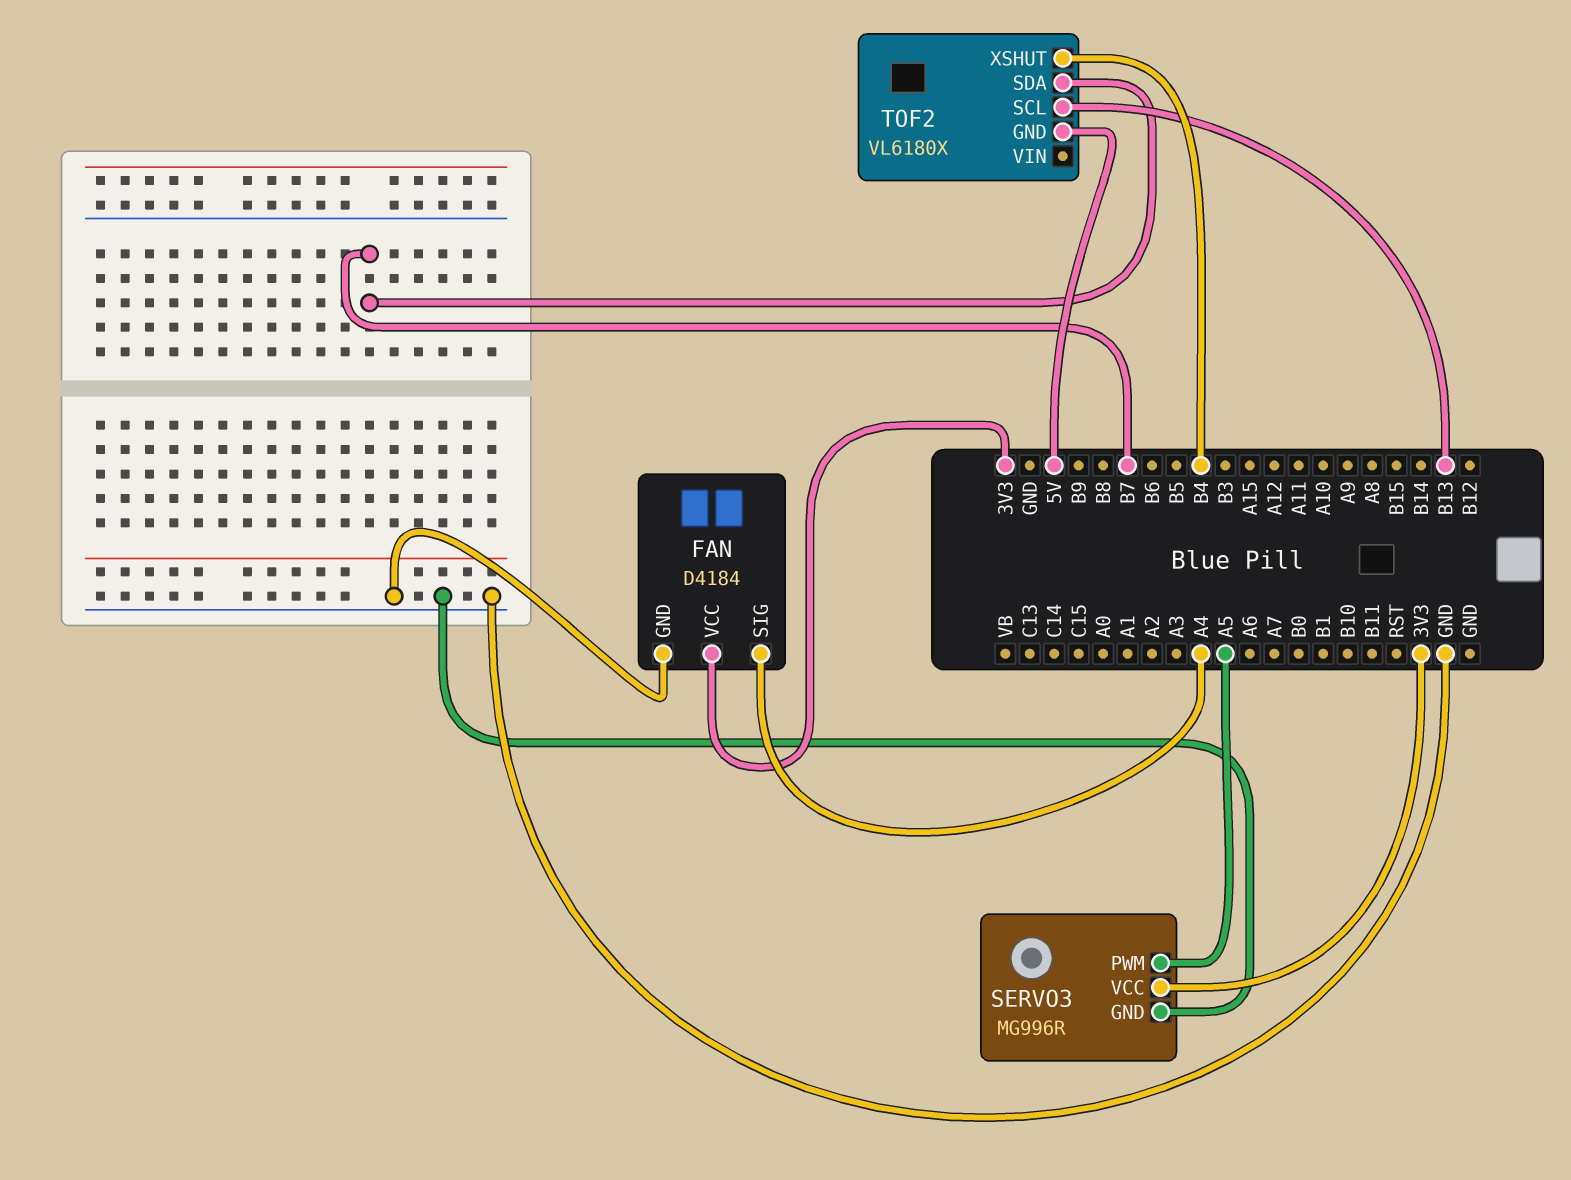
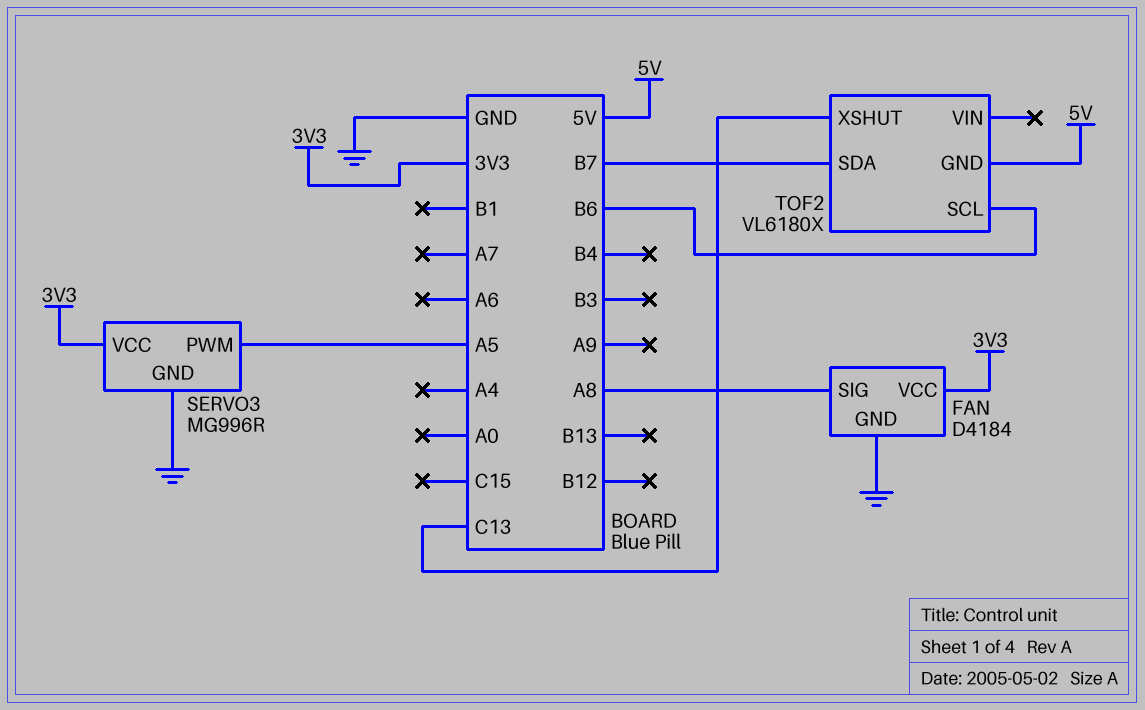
FAN pin SIG: A4 -> A8
TOF2 pin SCL: B13 -> B6
TOF2 pin XSHUT: B4 -> C13

